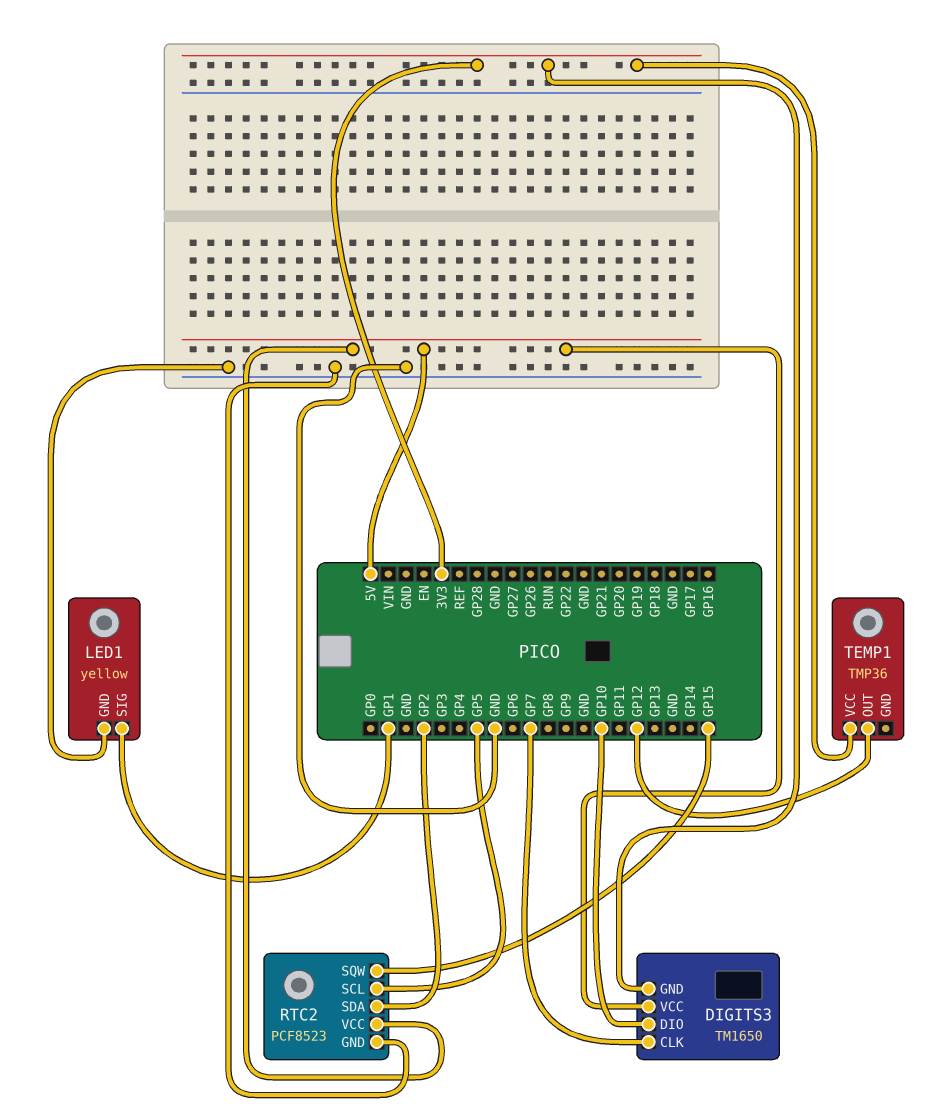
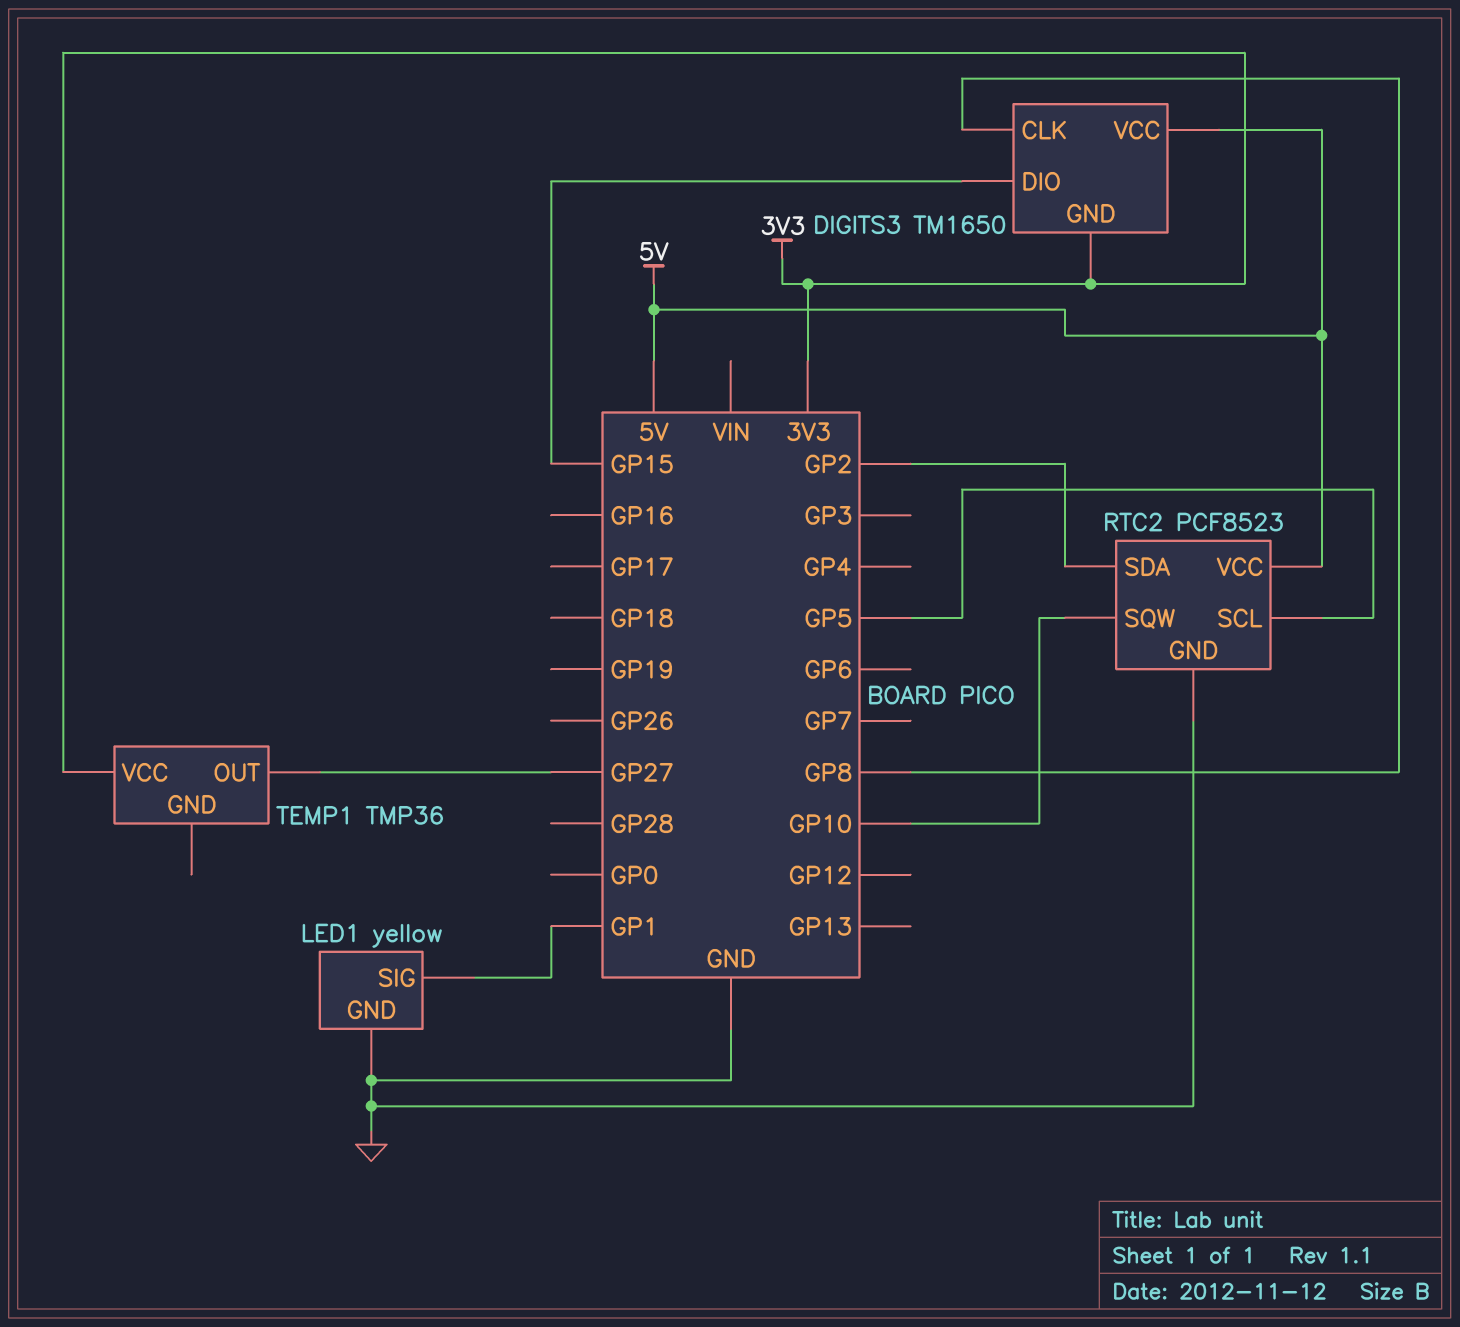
DIGITS3 pin CLK: GP7 -> GP8
DIGITS3 pin DIO: GP10 -> GP15
RTC2 pin SQW: GP15 -> GP10
TEMP1 pin OUT: GP12 -> GP27

